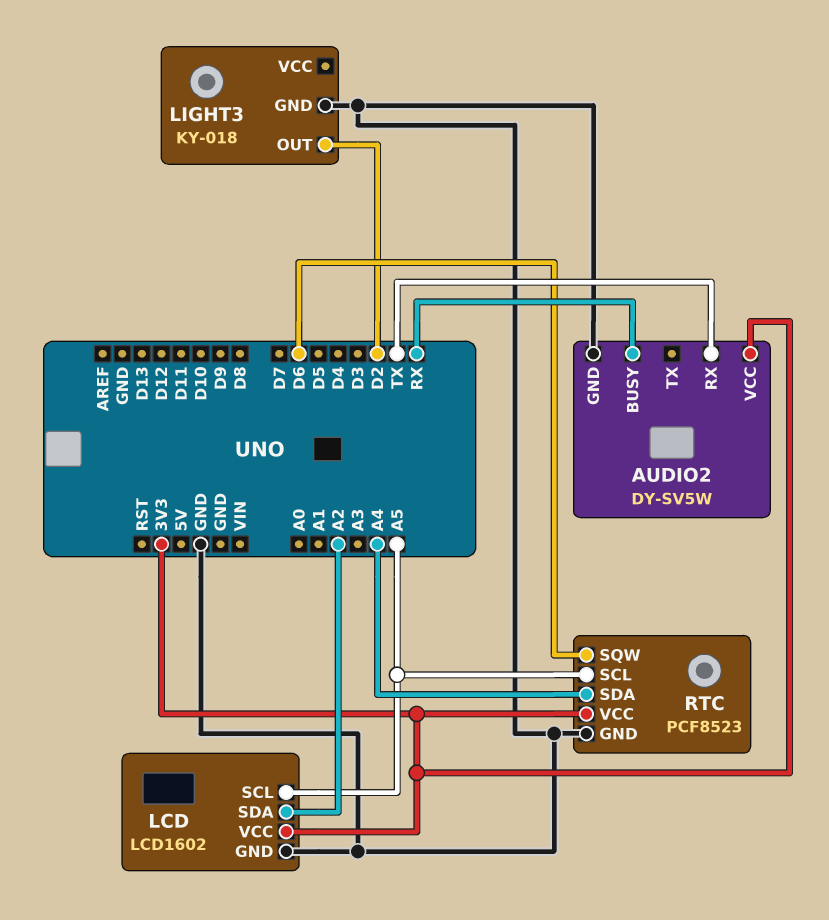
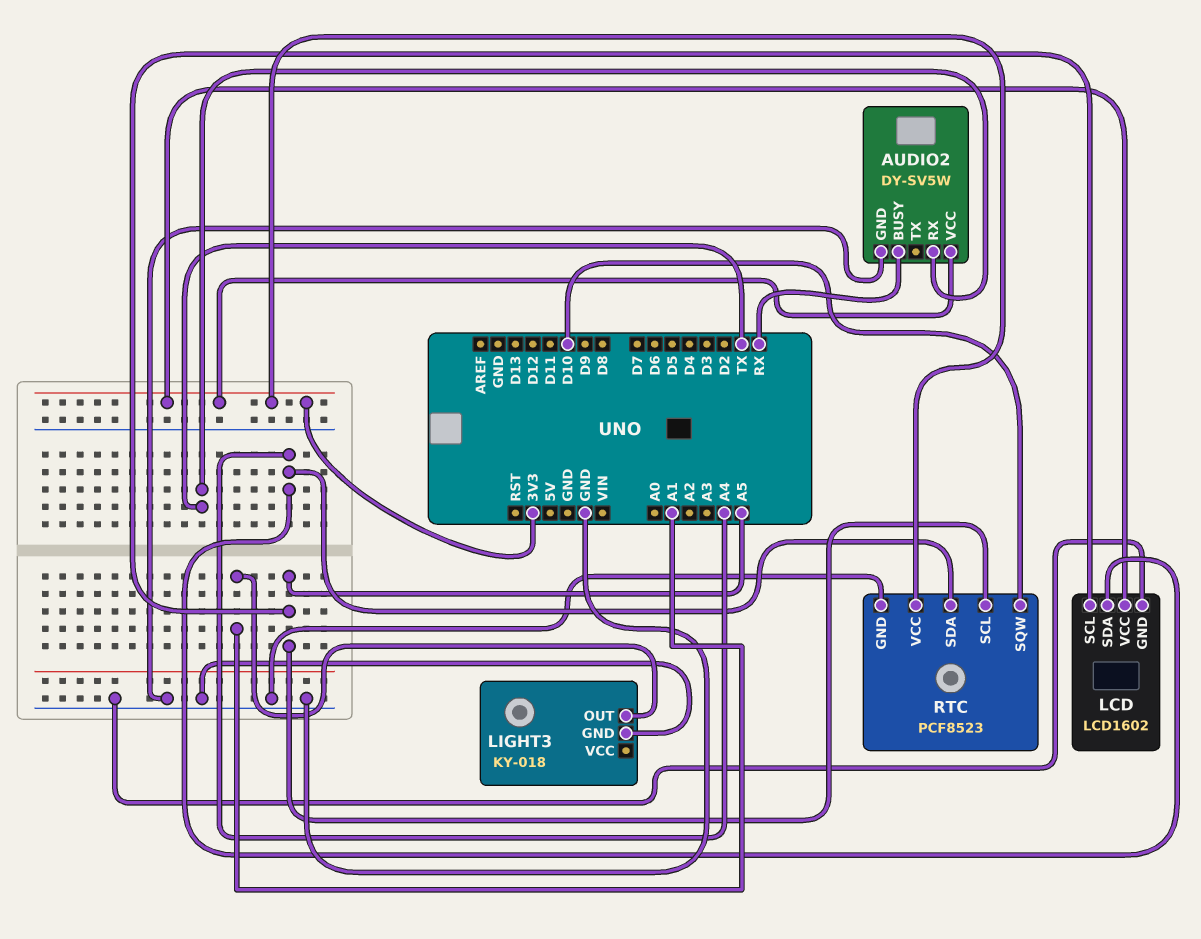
LCD pin SDA: A2 -> A4
LIGHT3 pin OUT: D2 -> A1
RTC pin SQW: D6 -> D10

